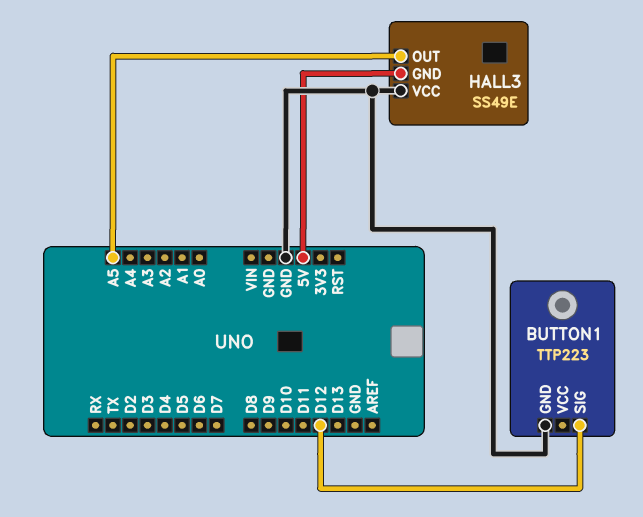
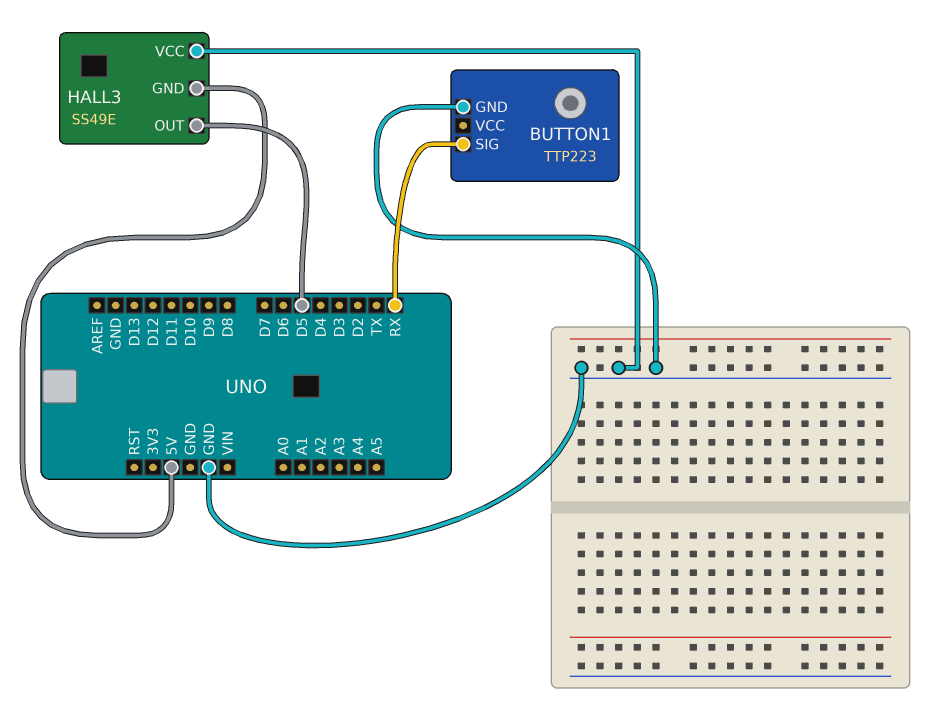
BUTTON1 pin SIG: D12 -> RX
HALL3 pin OUT: A5 -> D5

